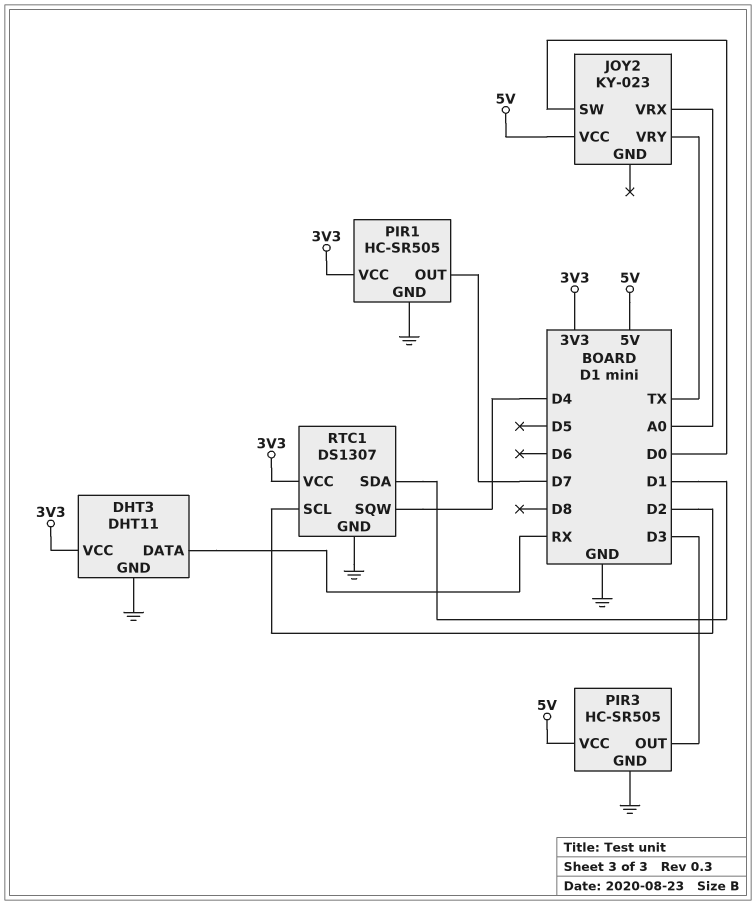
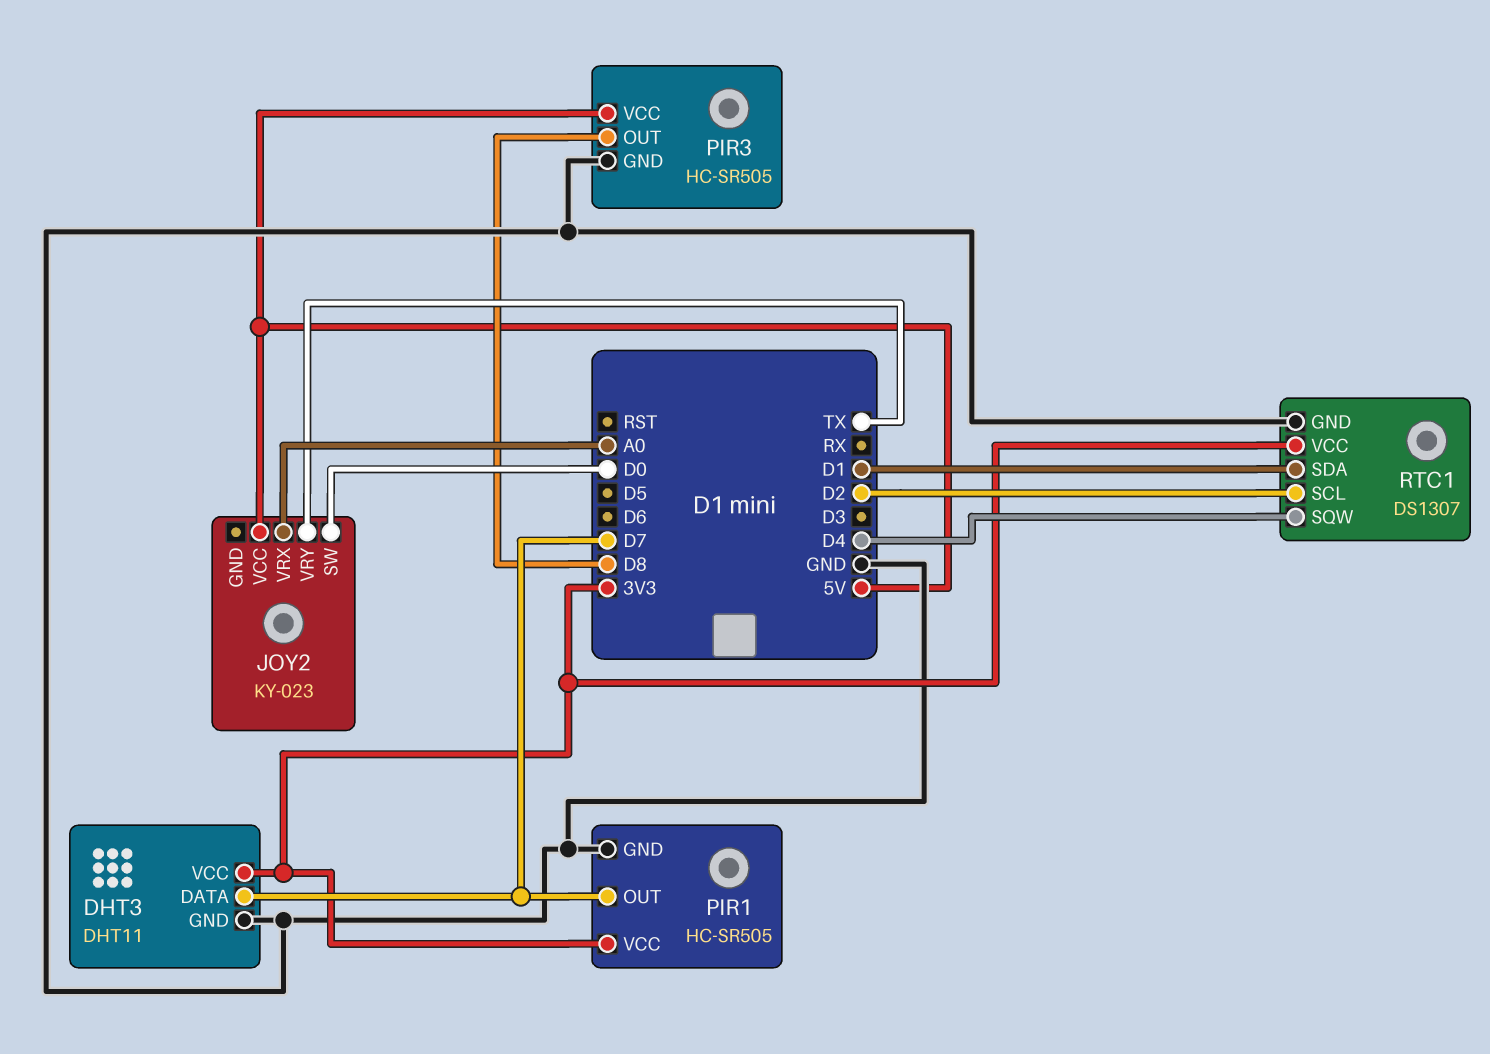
DHT3 pin DATA: RX -> D7
PIR3 pin OUT: D3 -> D8

